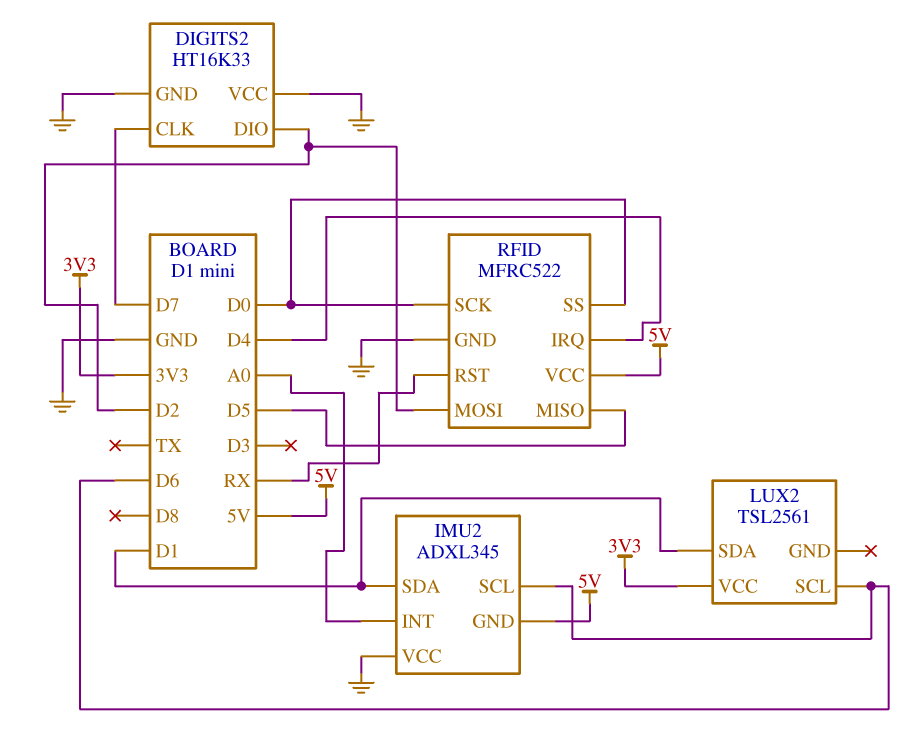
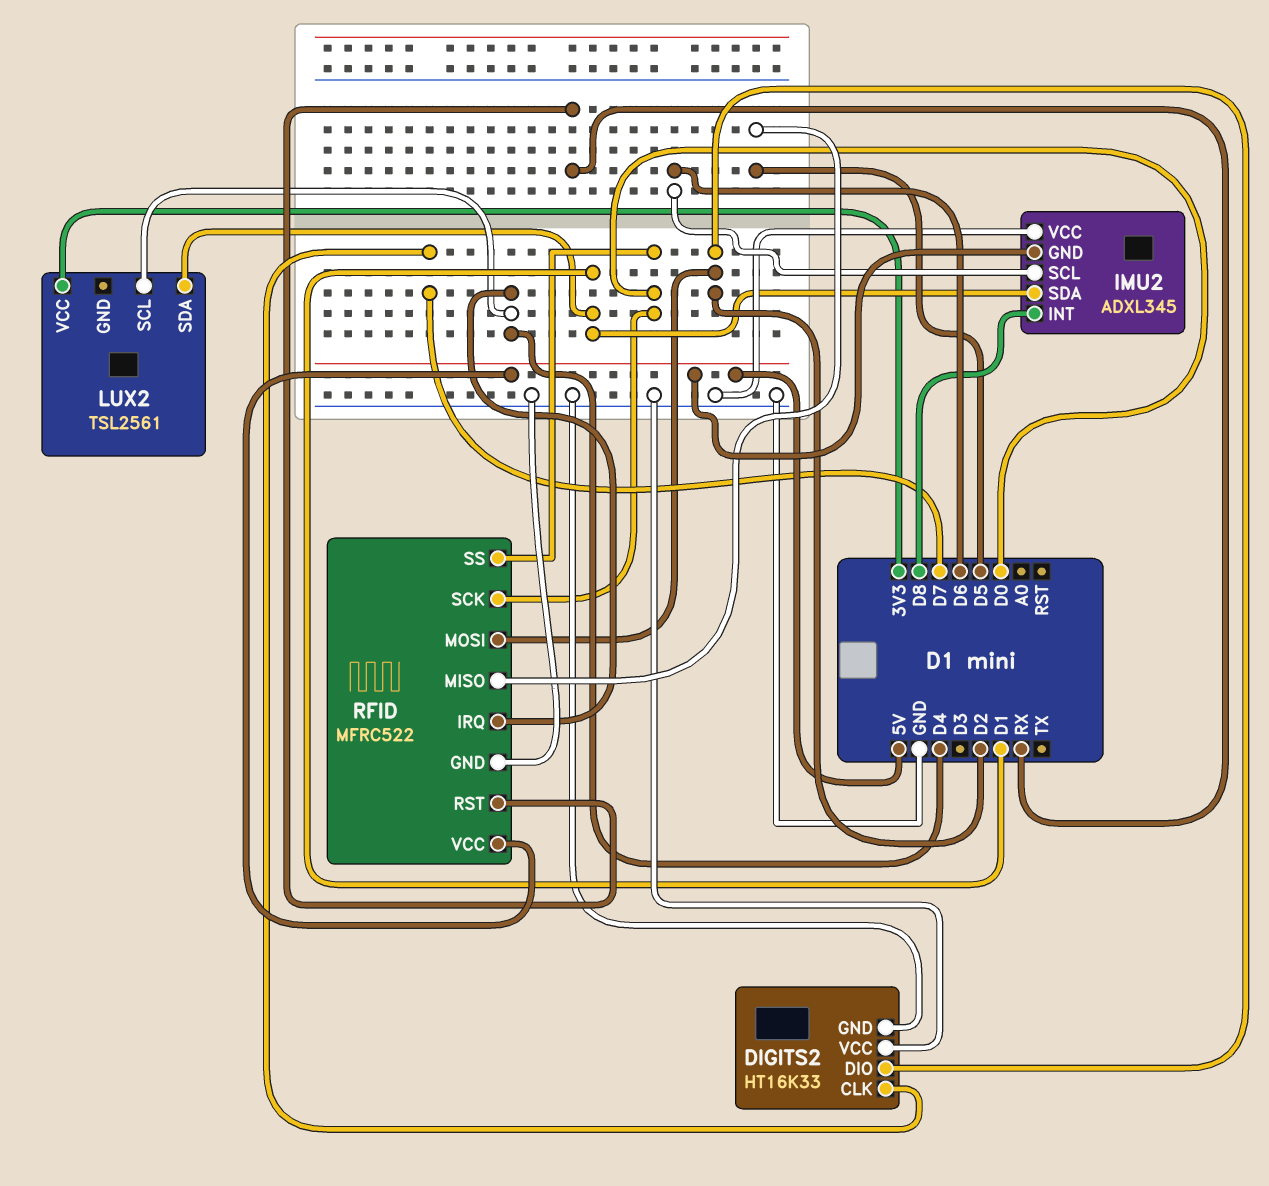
IMU2 pin INT: A0 -> D8
LUX2 pin SCL: D6 -> D4

